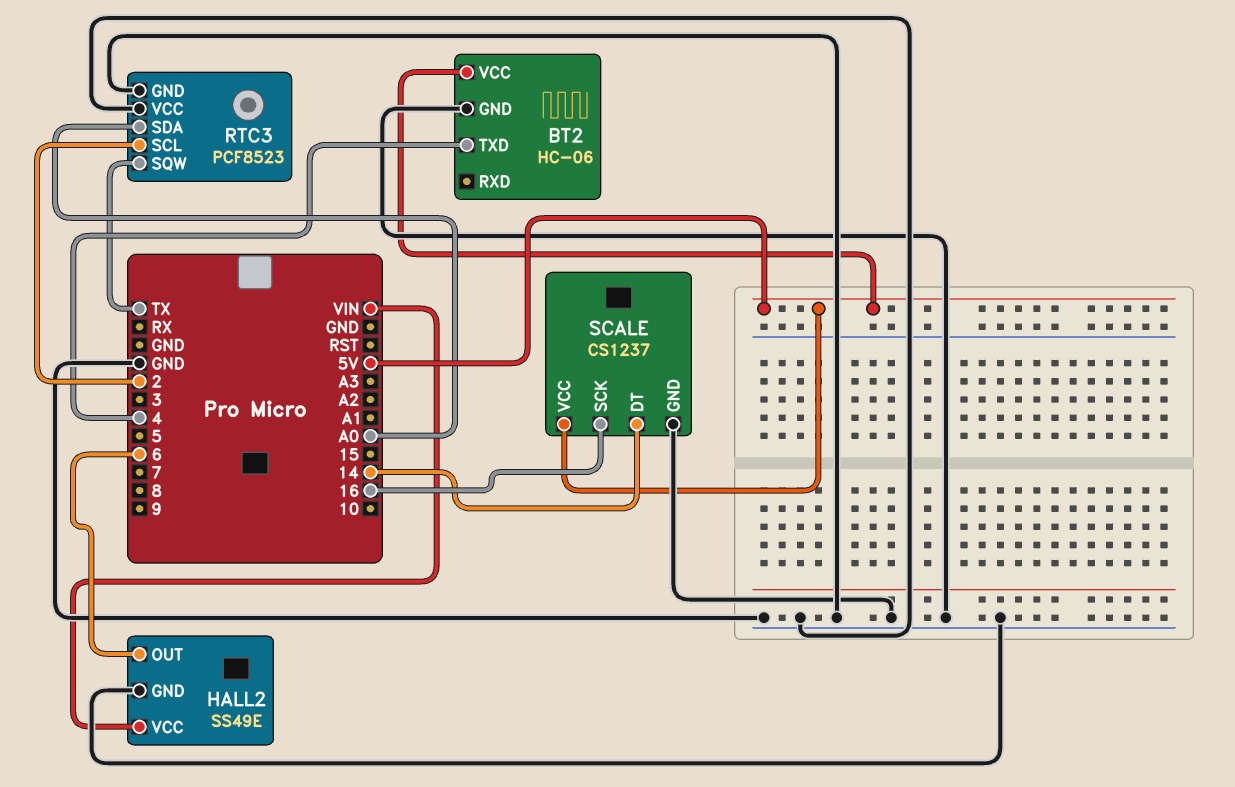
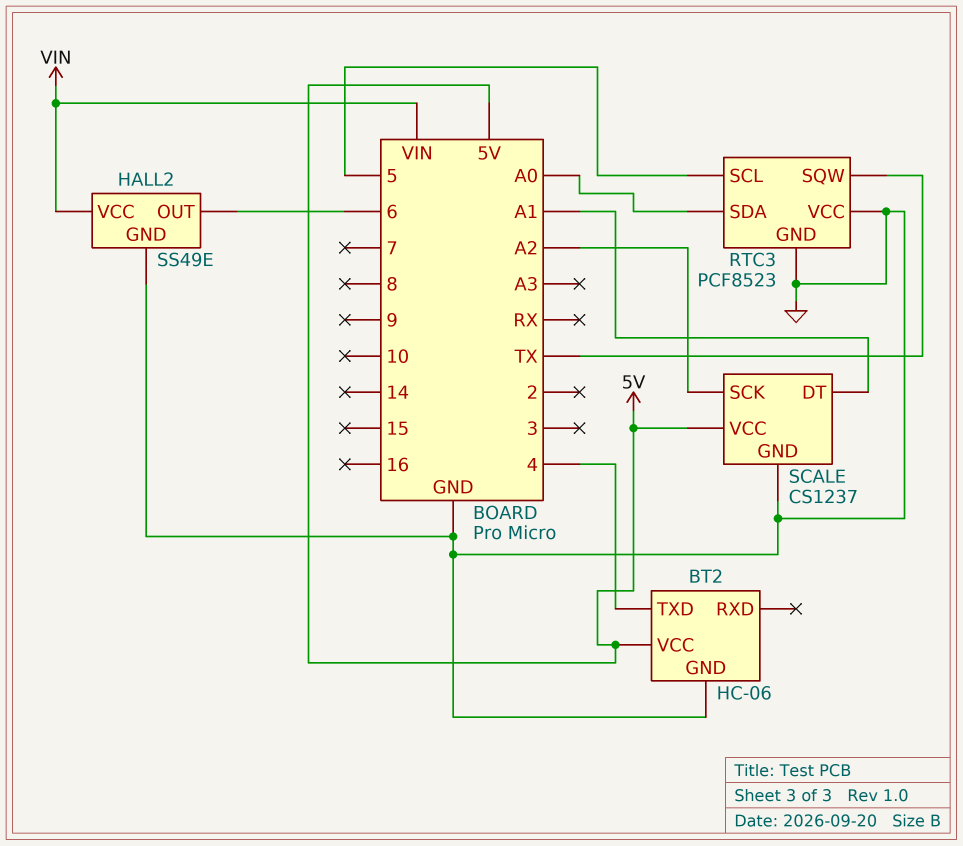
RTC3 pin SCL: 2 -> 5
SCALE pin DT: 14 -> A1
SCALE pin SCK: 16 -> A2

